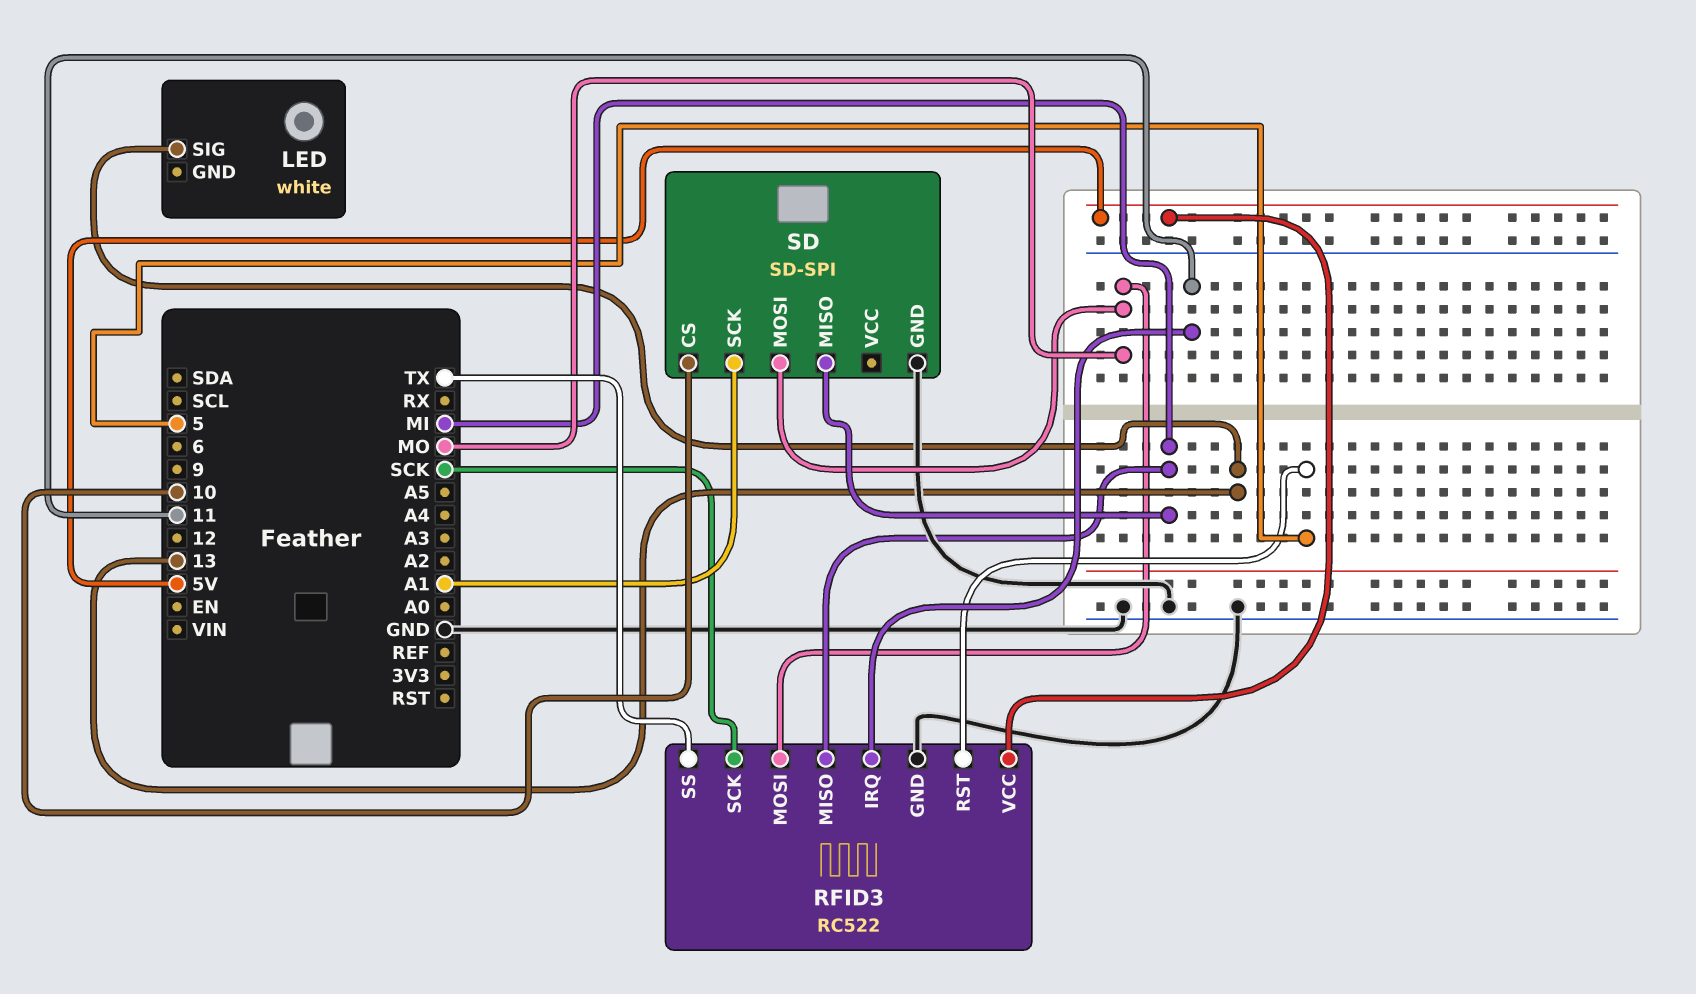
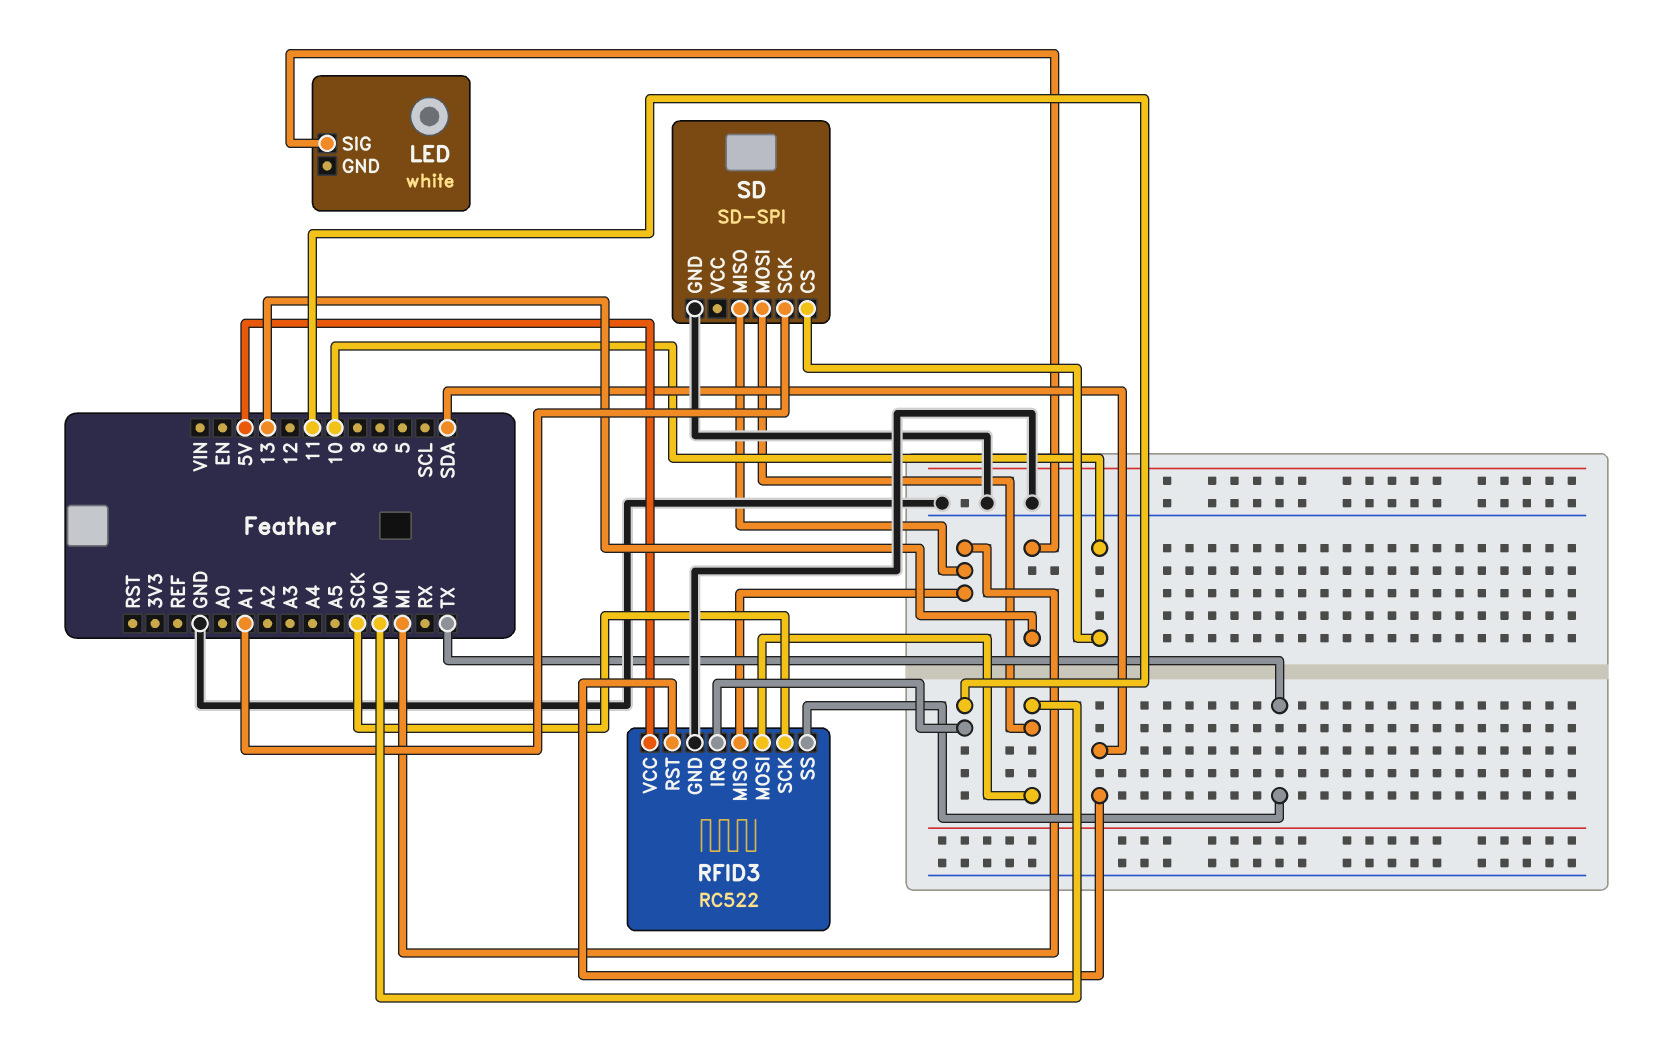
RFID3 pin RST: 5 -> SDA

